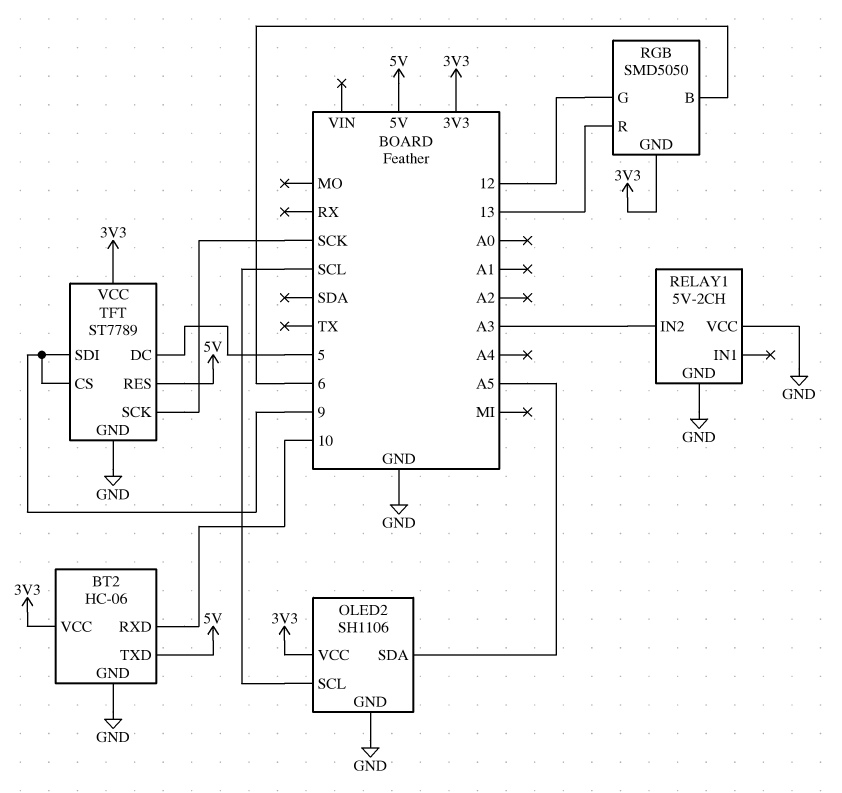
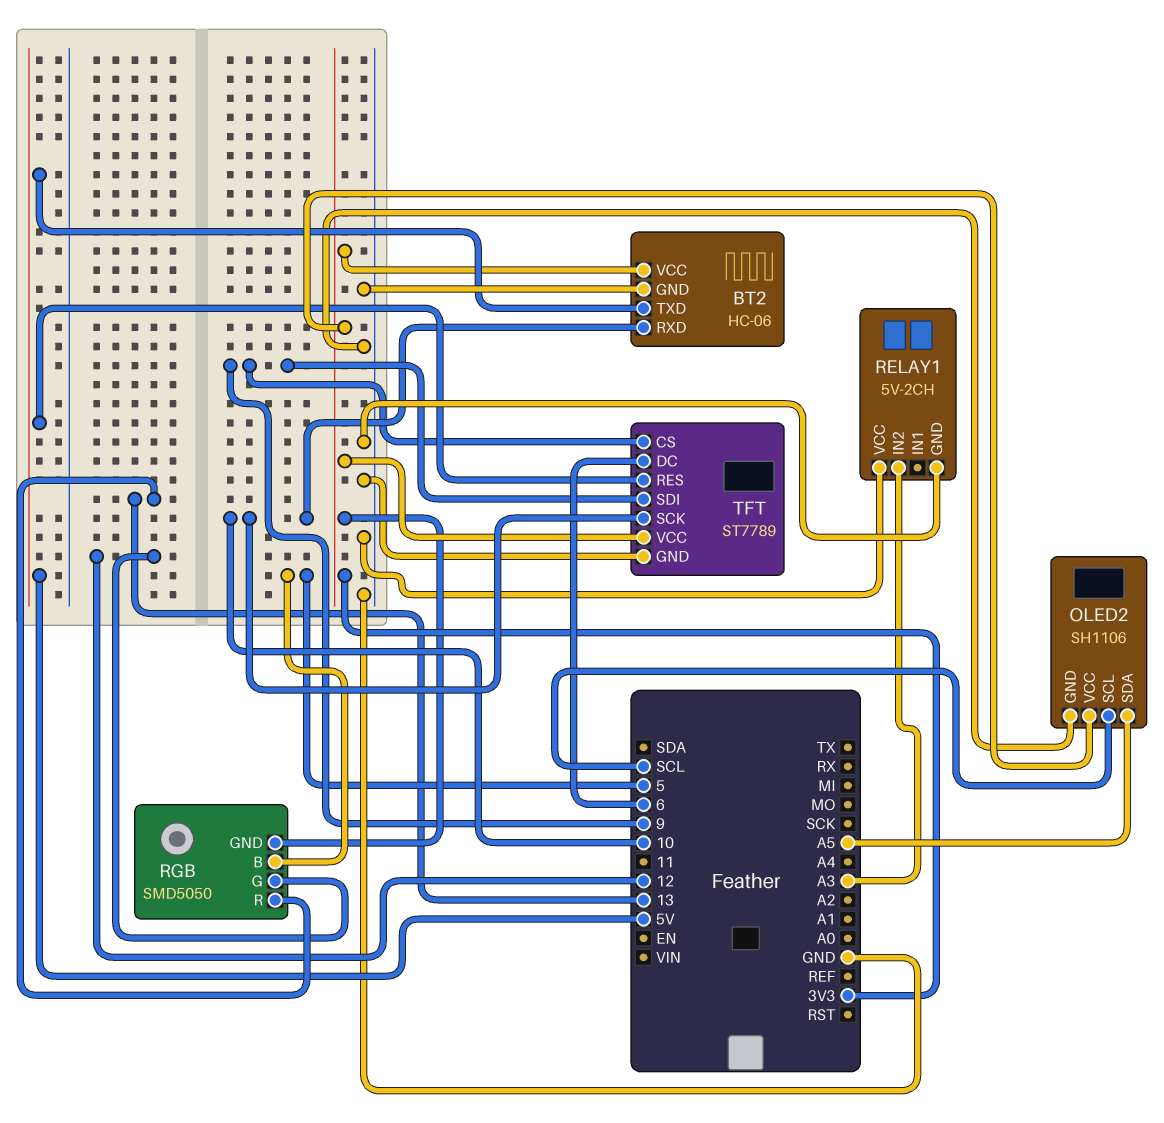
RGB pin B: 6 -> 5
TFT pin DC: 5 -> 6
TFT pin SCK: SCK -> 10

